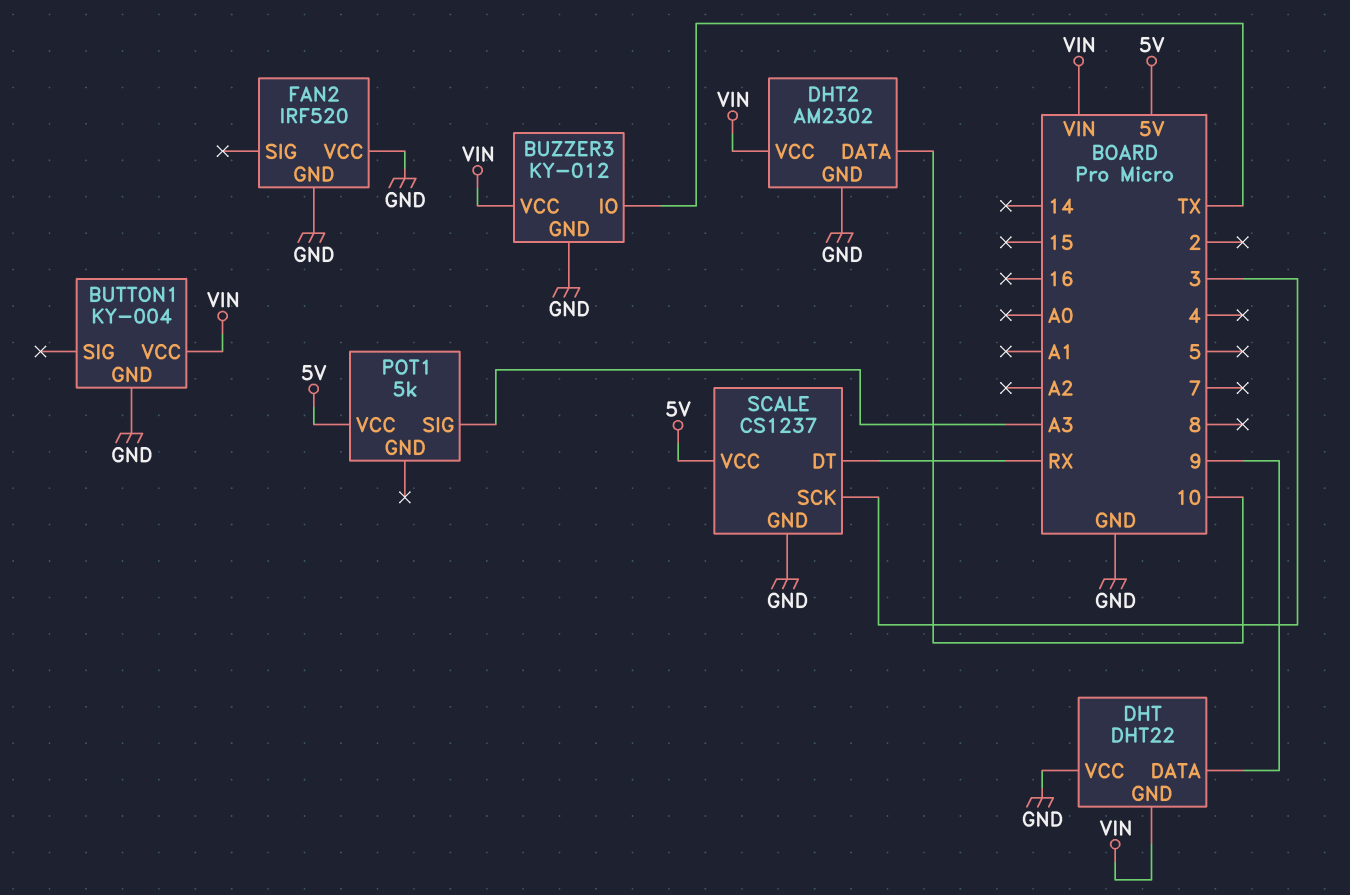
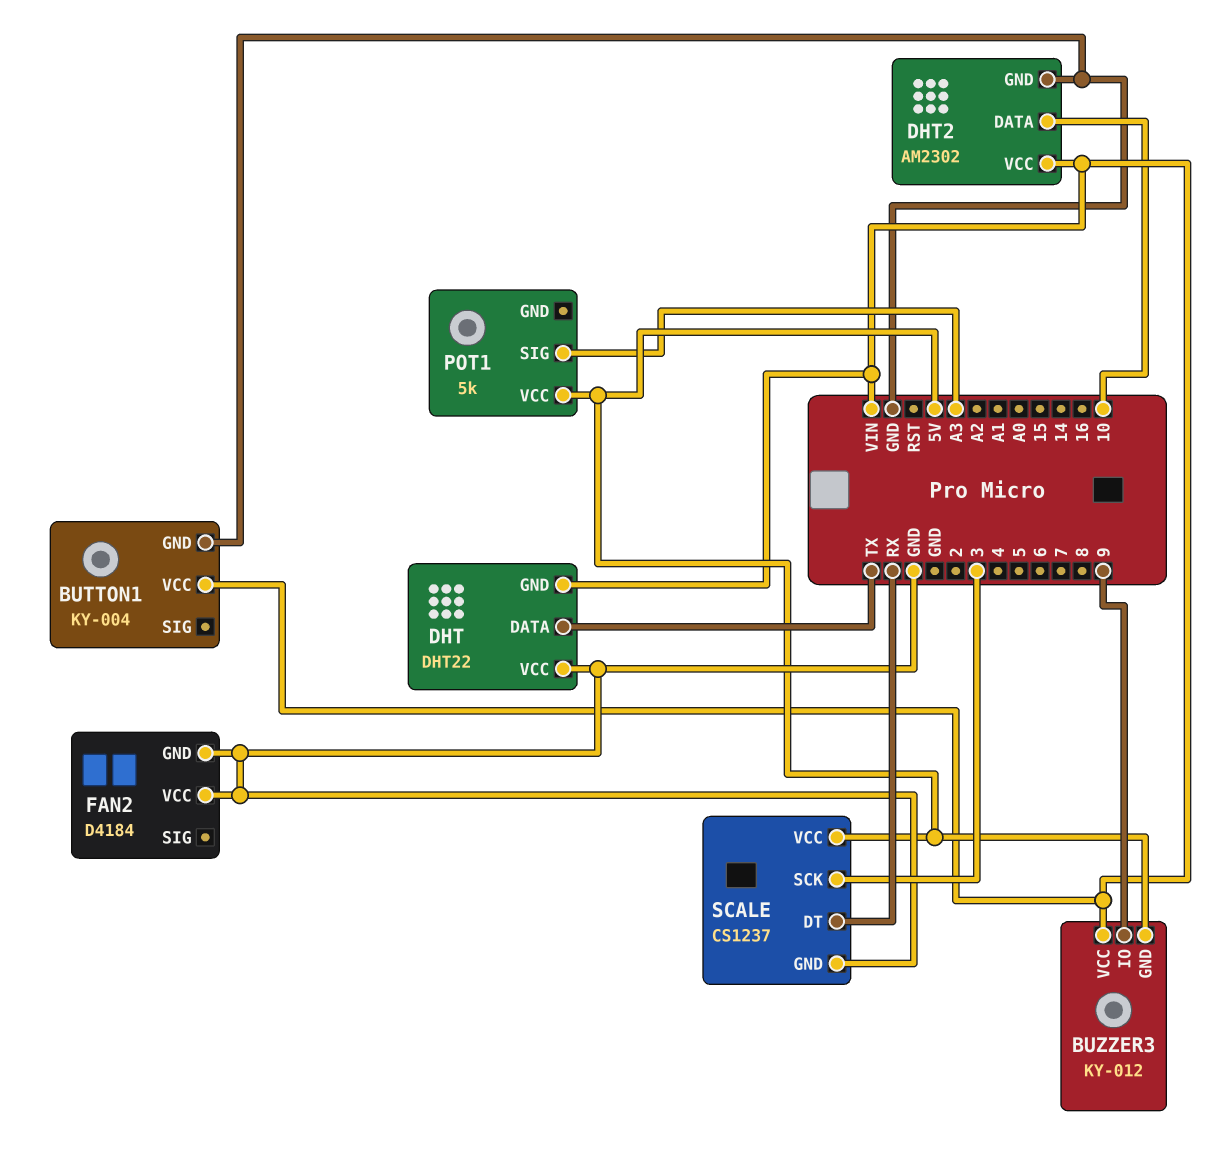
BUZZER3 pin GND: GND -> 5V
BUZZER3 pin IO: TX -> 9
DHT pin DATA: 9 -> TX
FAN2: IRF520 -> D4184

